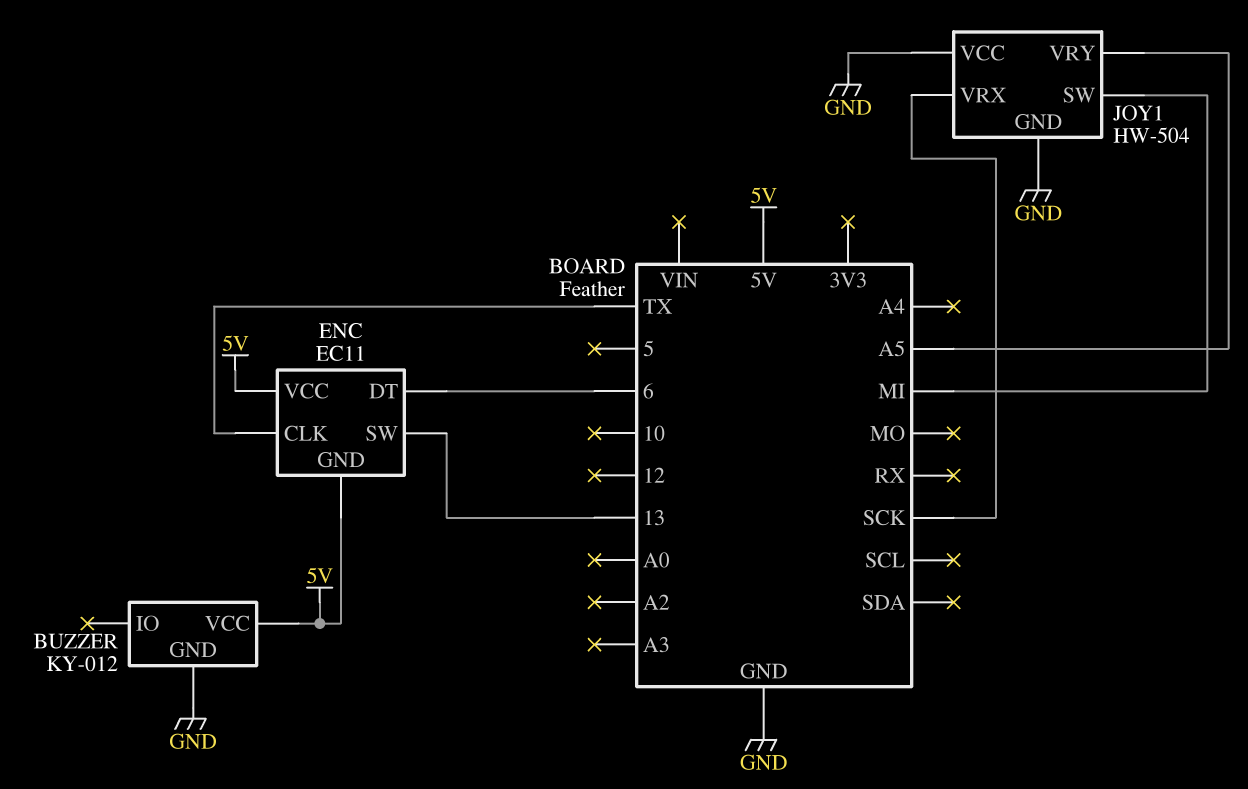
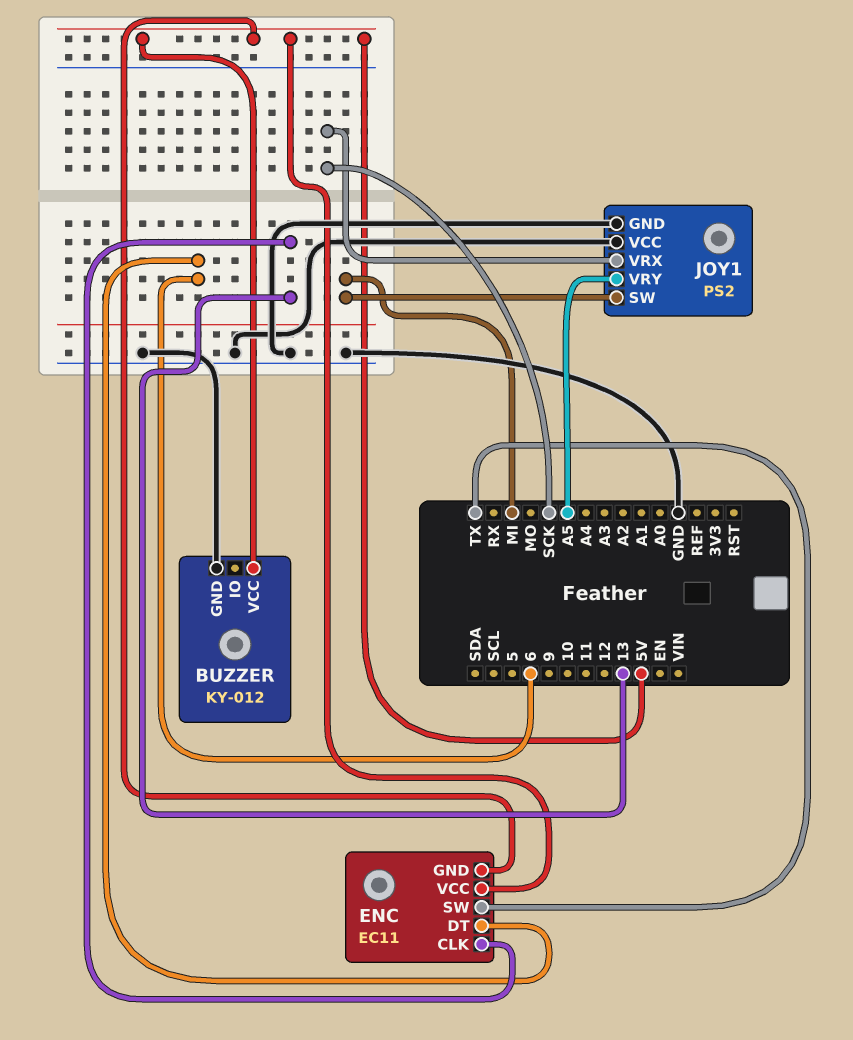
ENC pin CLK: TX -> 13
ENC pin SW: 13 -> TX
JOY1: HW-504 -> PS2

